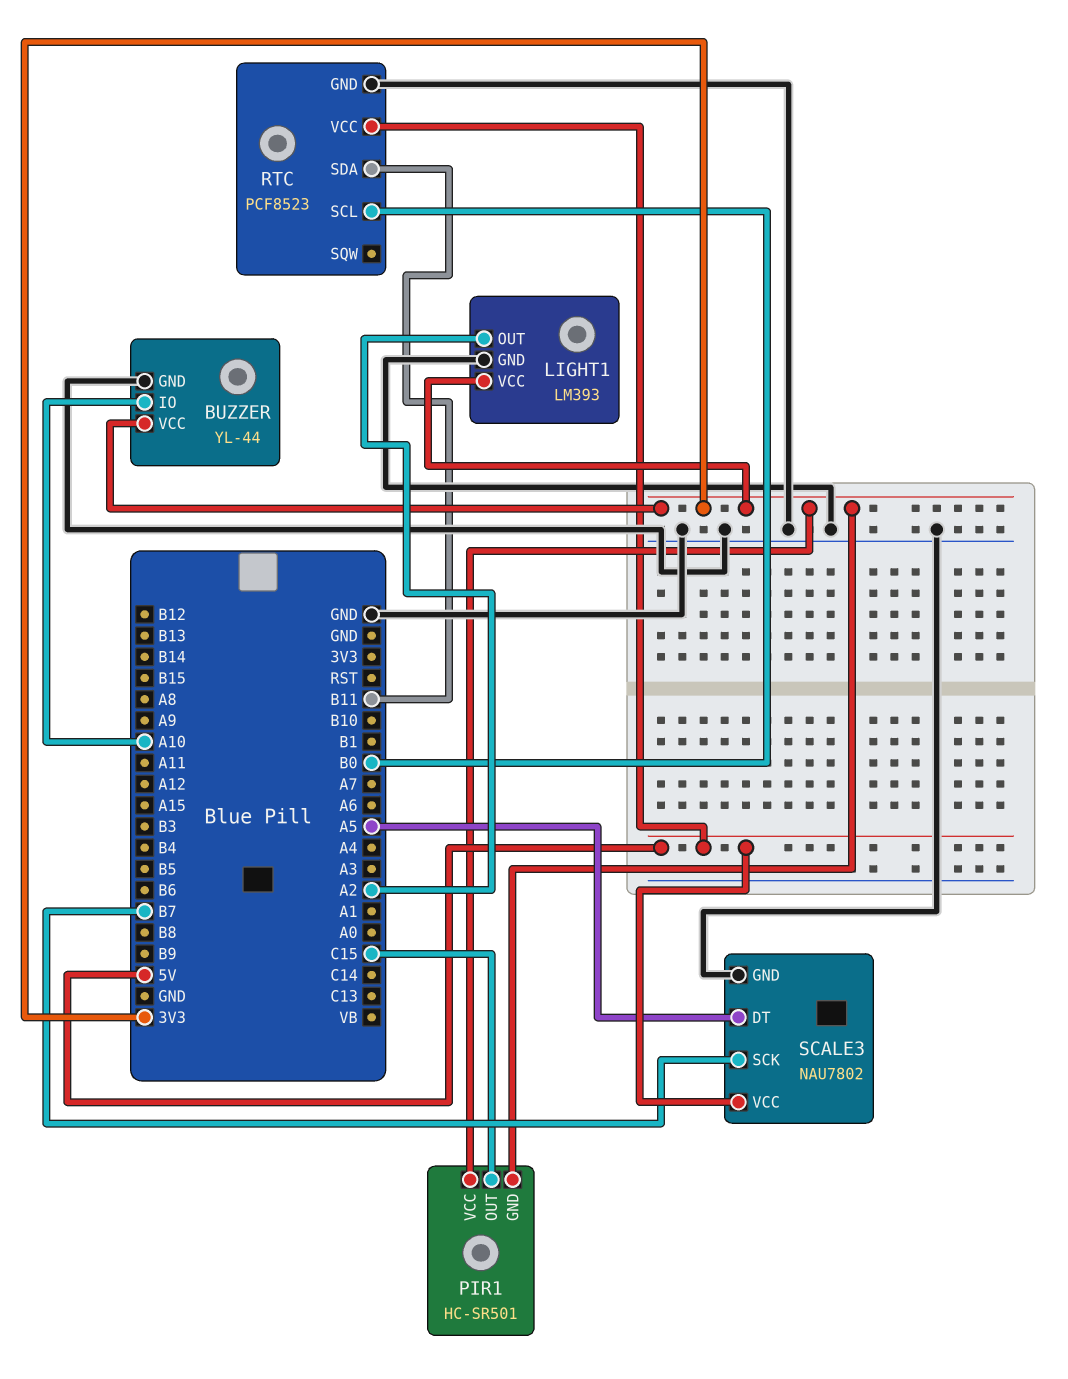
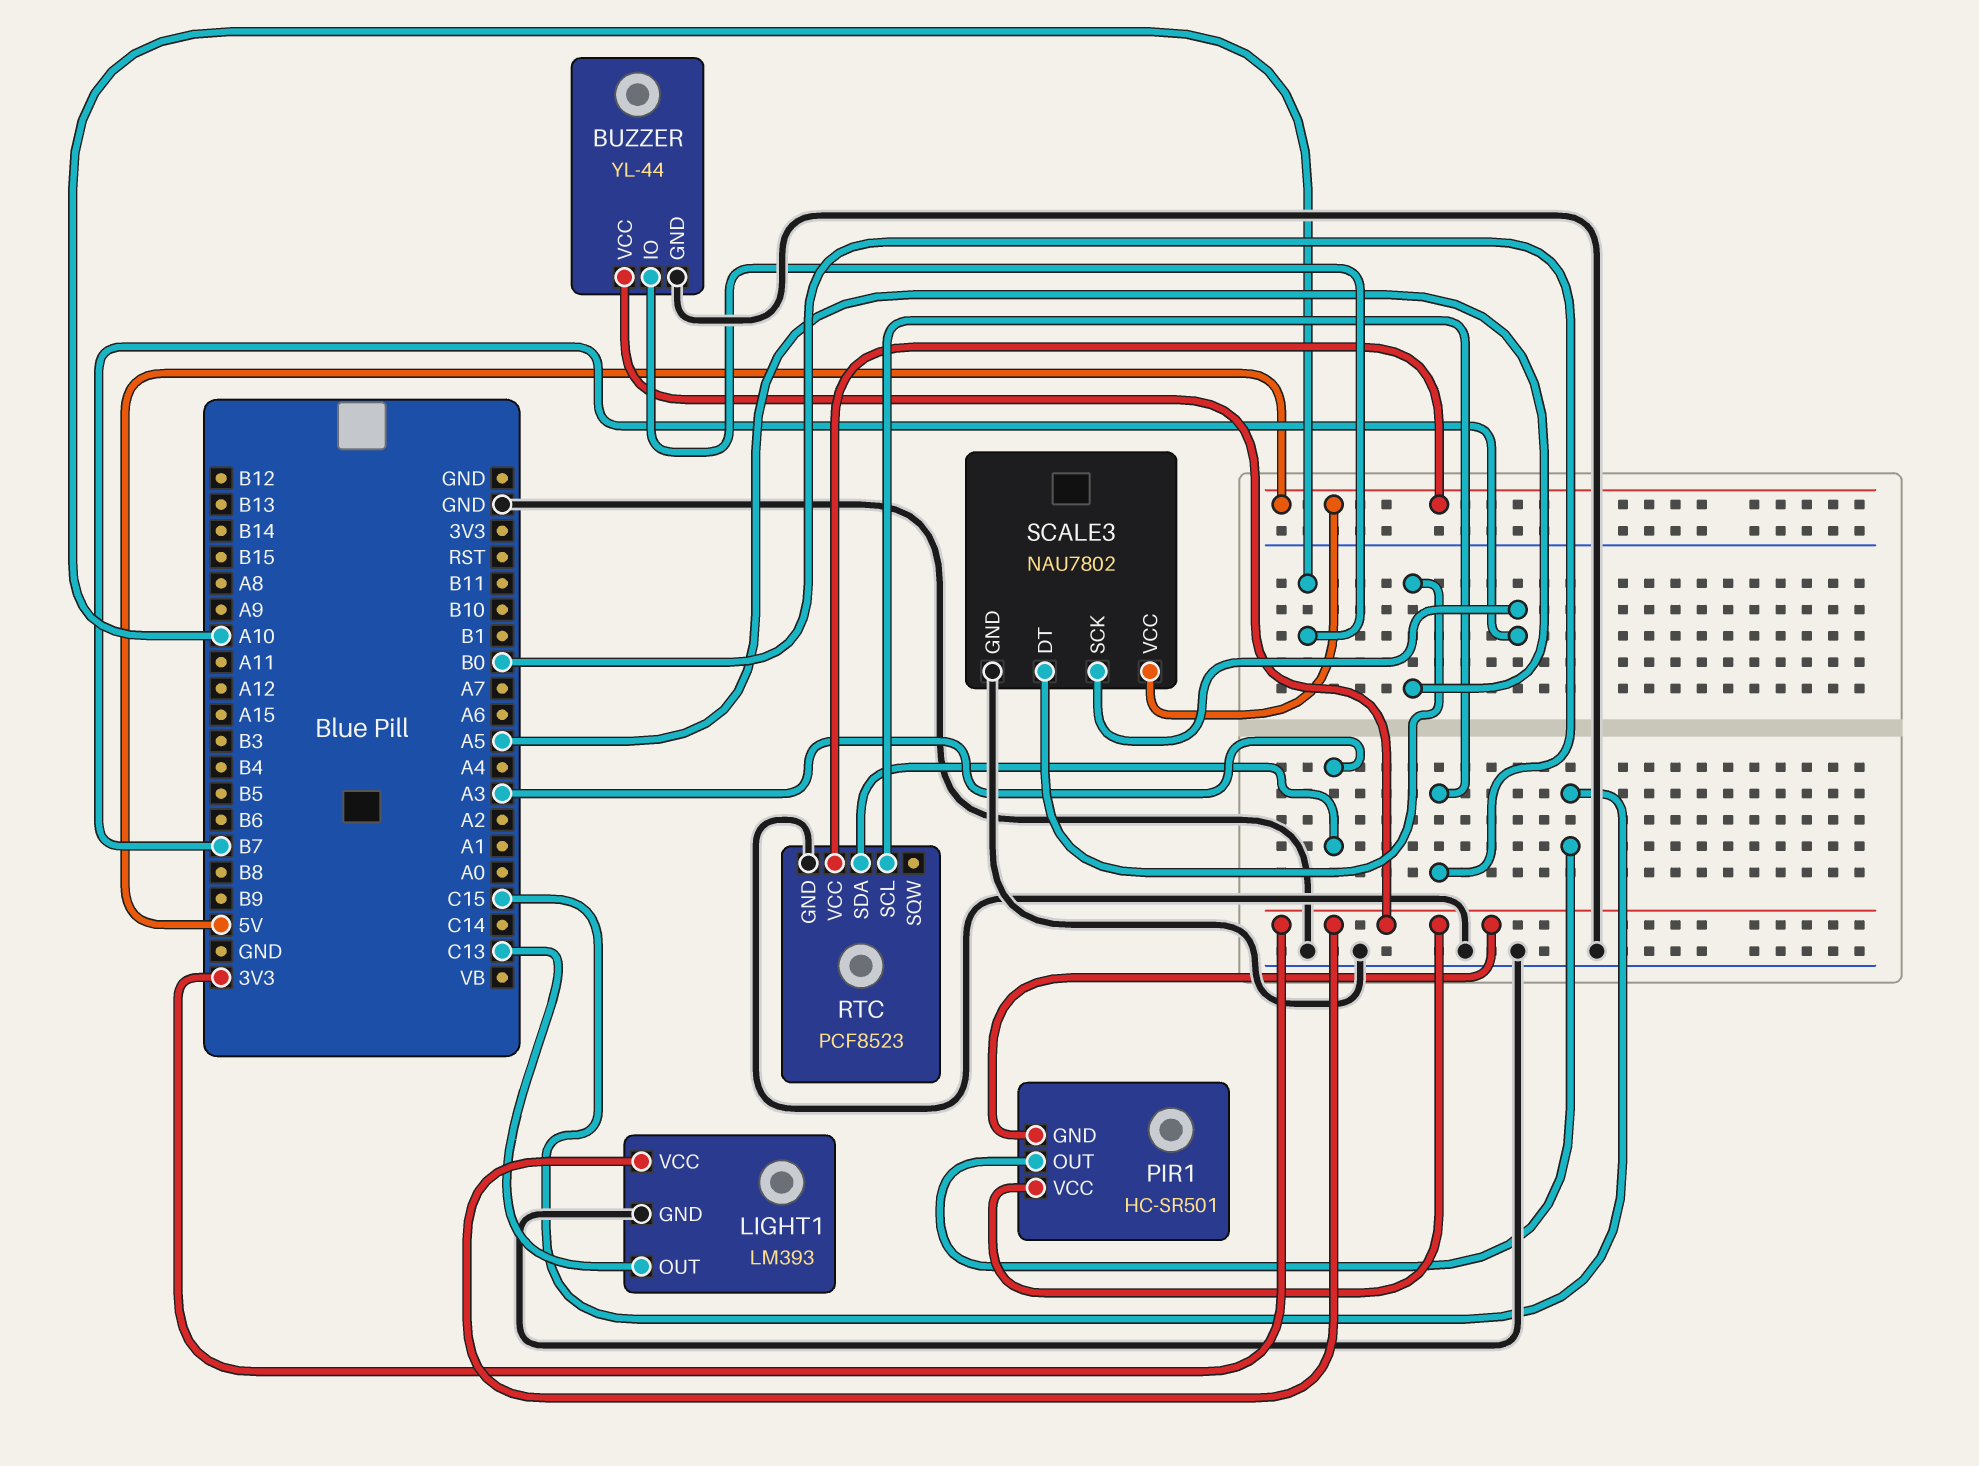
LIGHT1 pin OUT: A2 -> C13
RTC pin SDA: B11 -> A3

